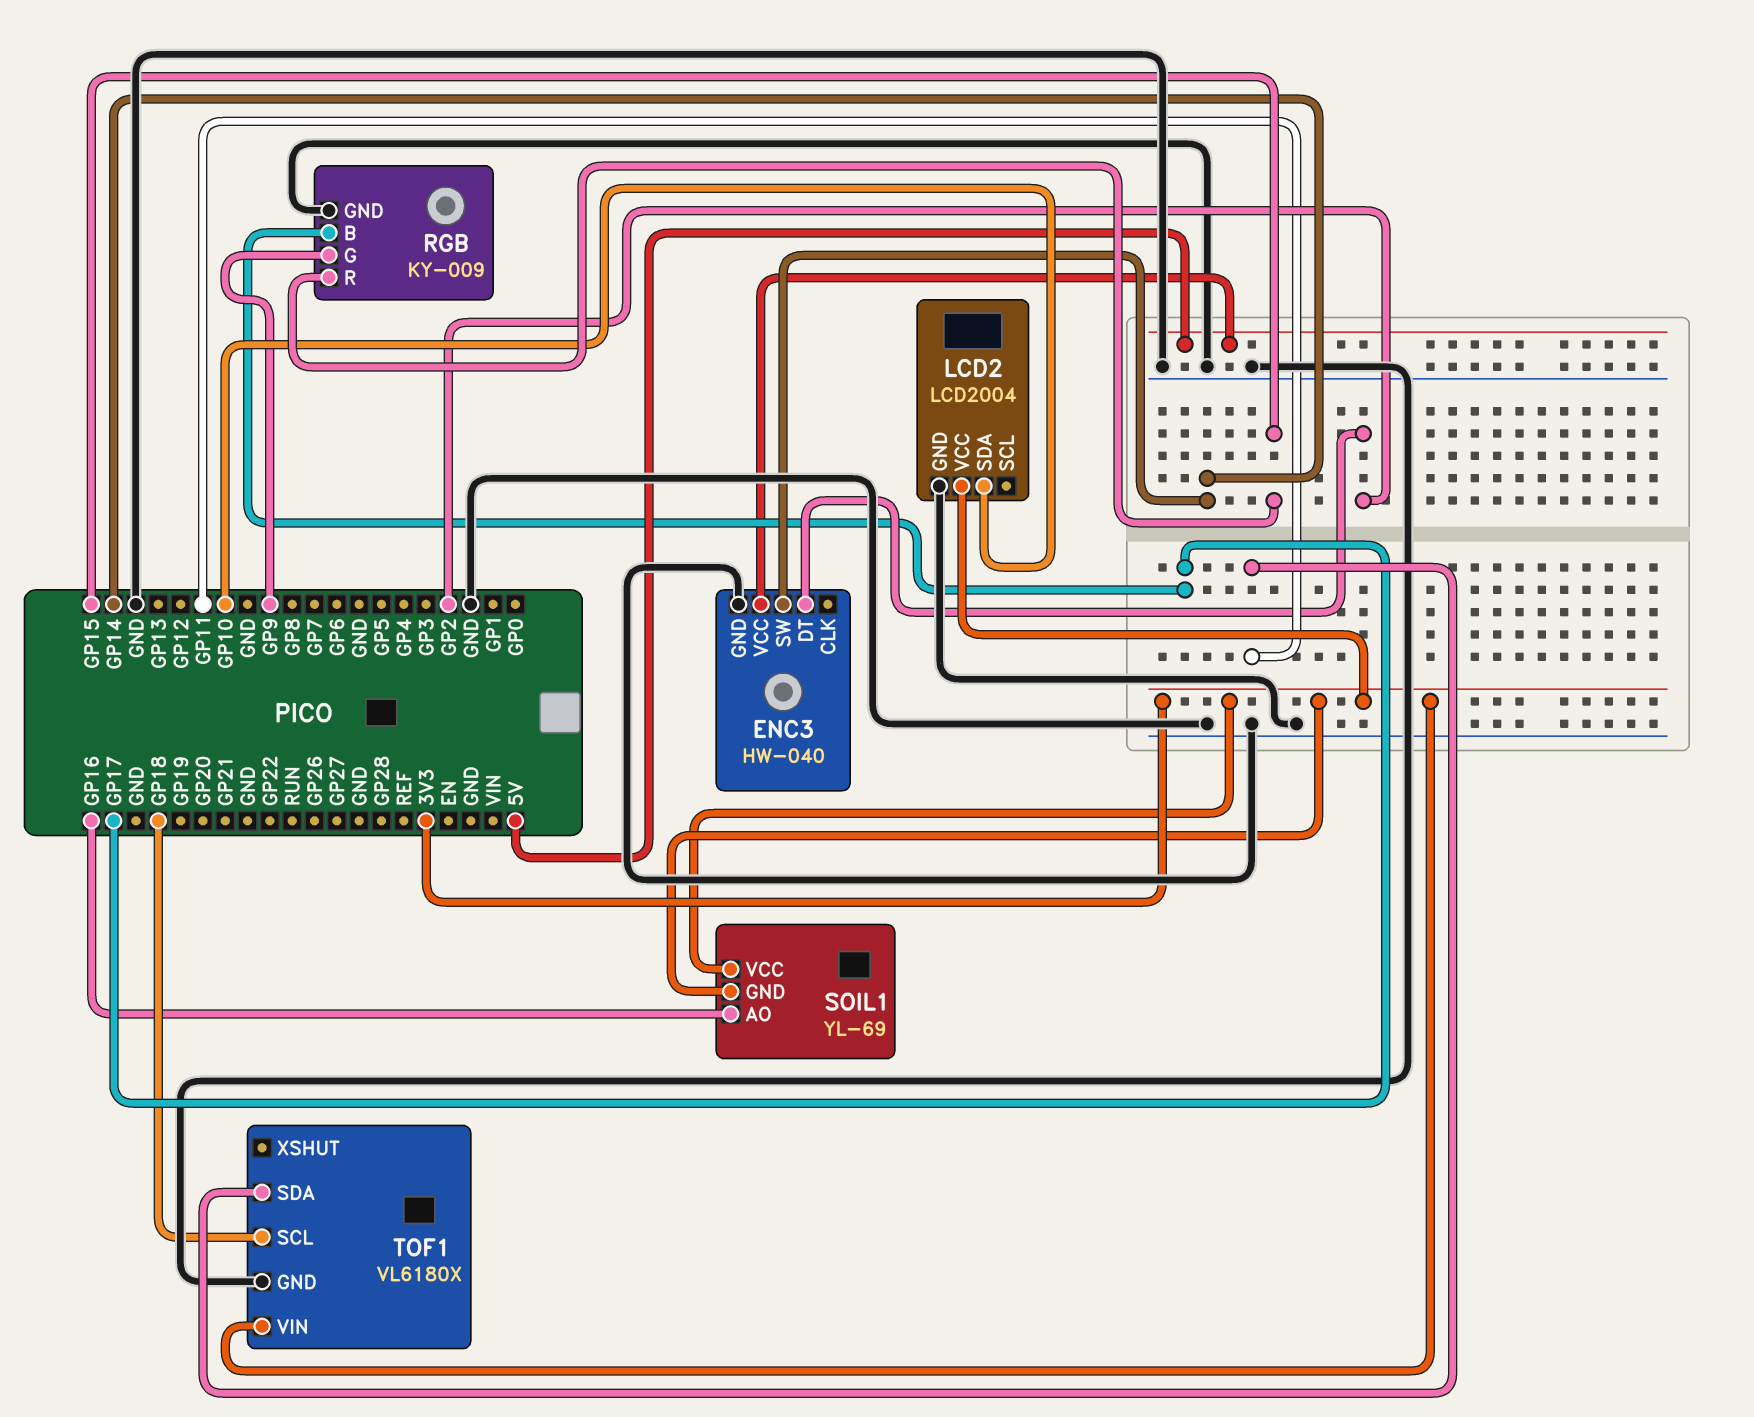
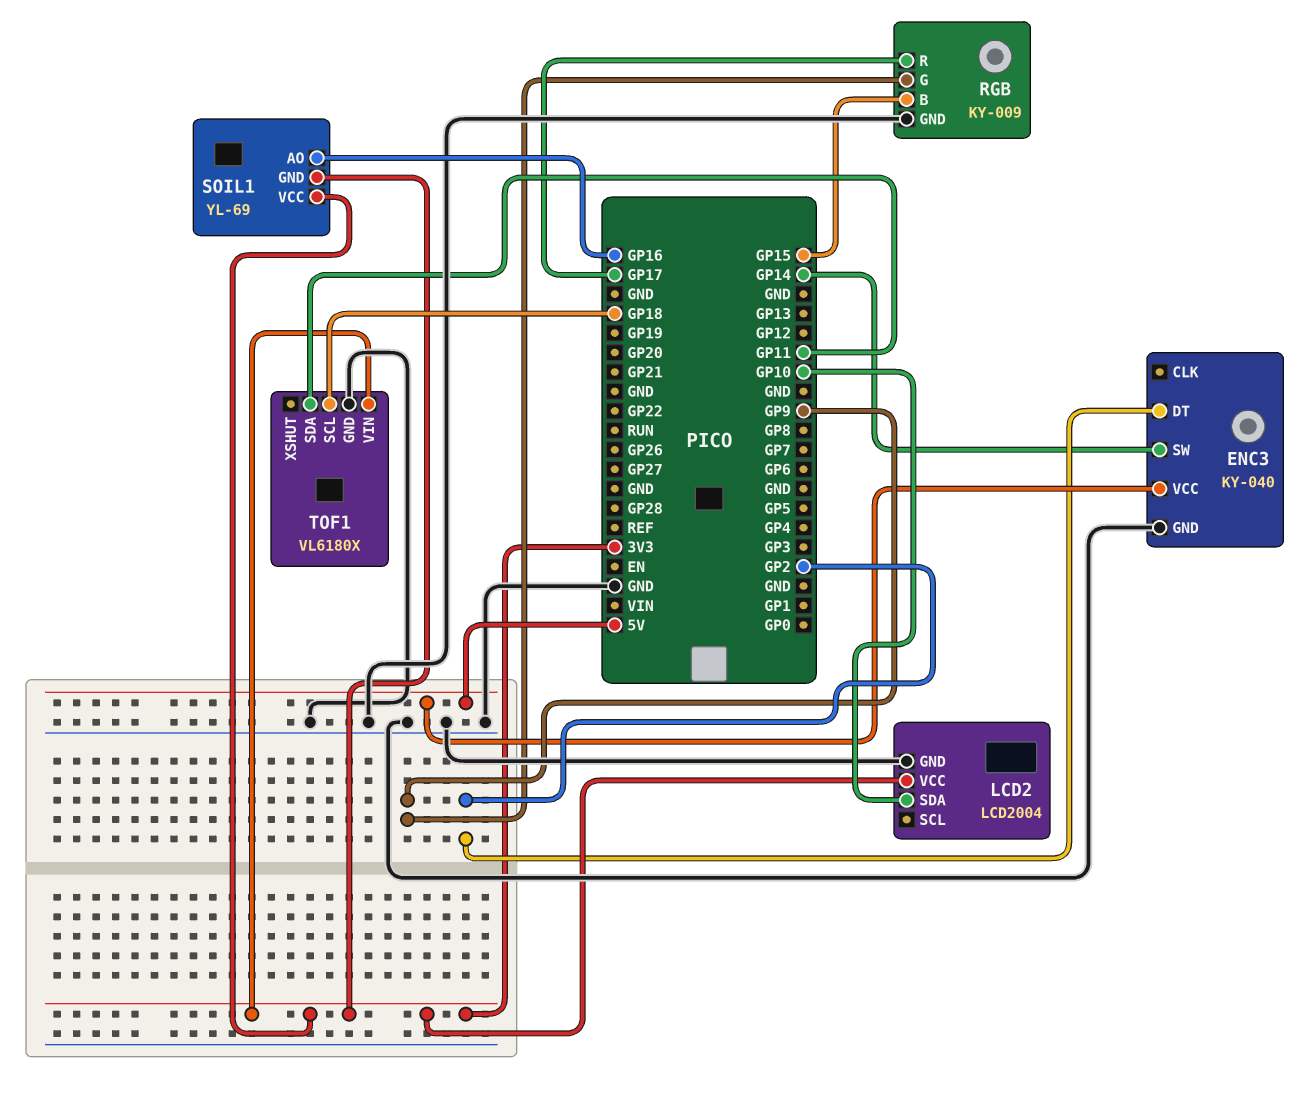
ENC3: HW-040 -> KY-040
RGB pin B: GP17 -> GP15
RGB pin R: GP15 -> GP17

